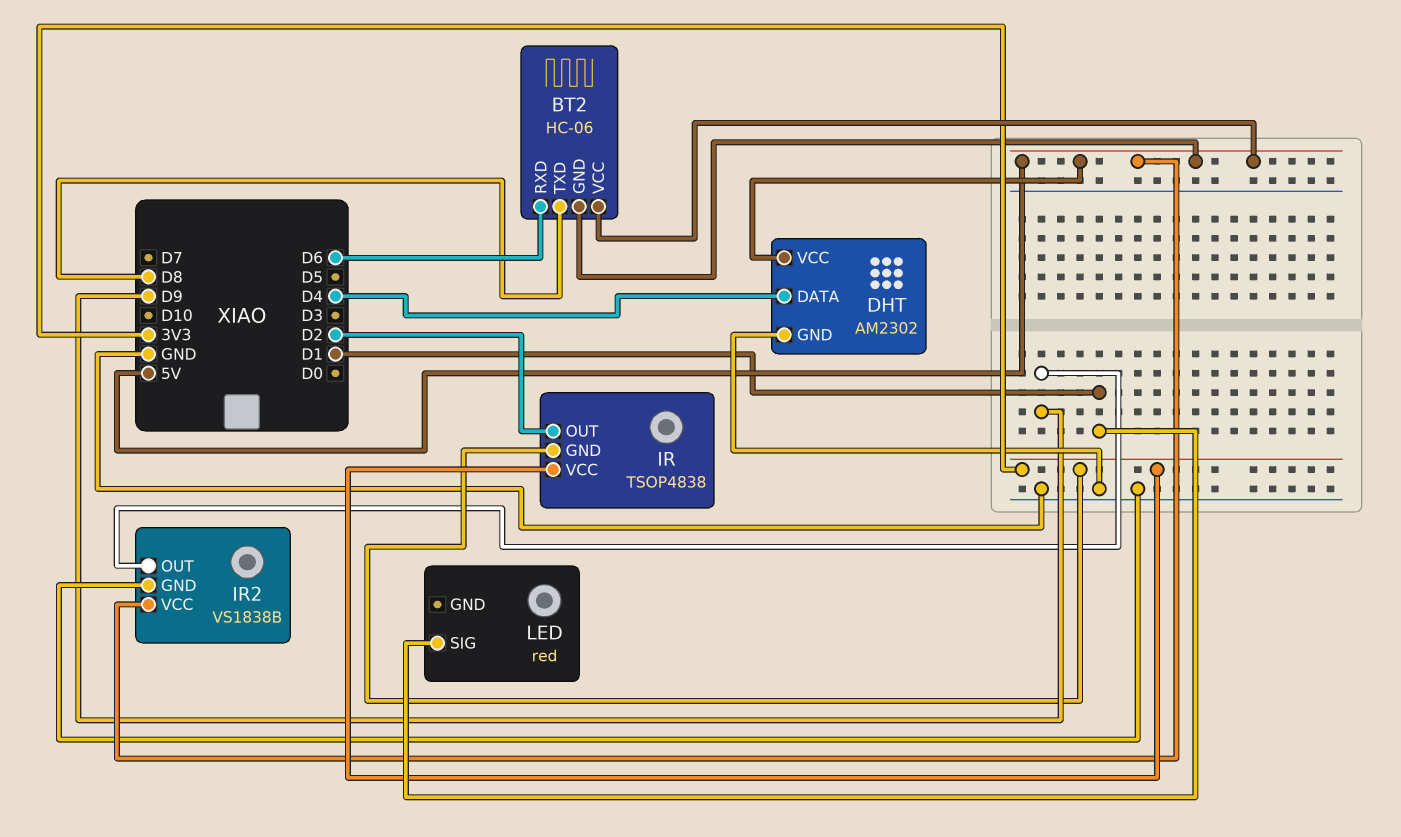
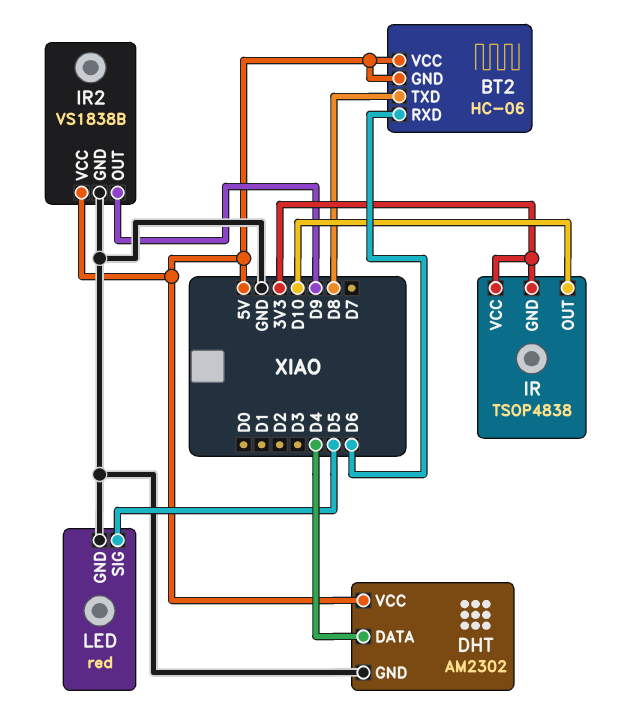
IR pin OUT: D2 -> D10
LED pin GND: none -> GND
LED pin SIG: D1 -> D5

